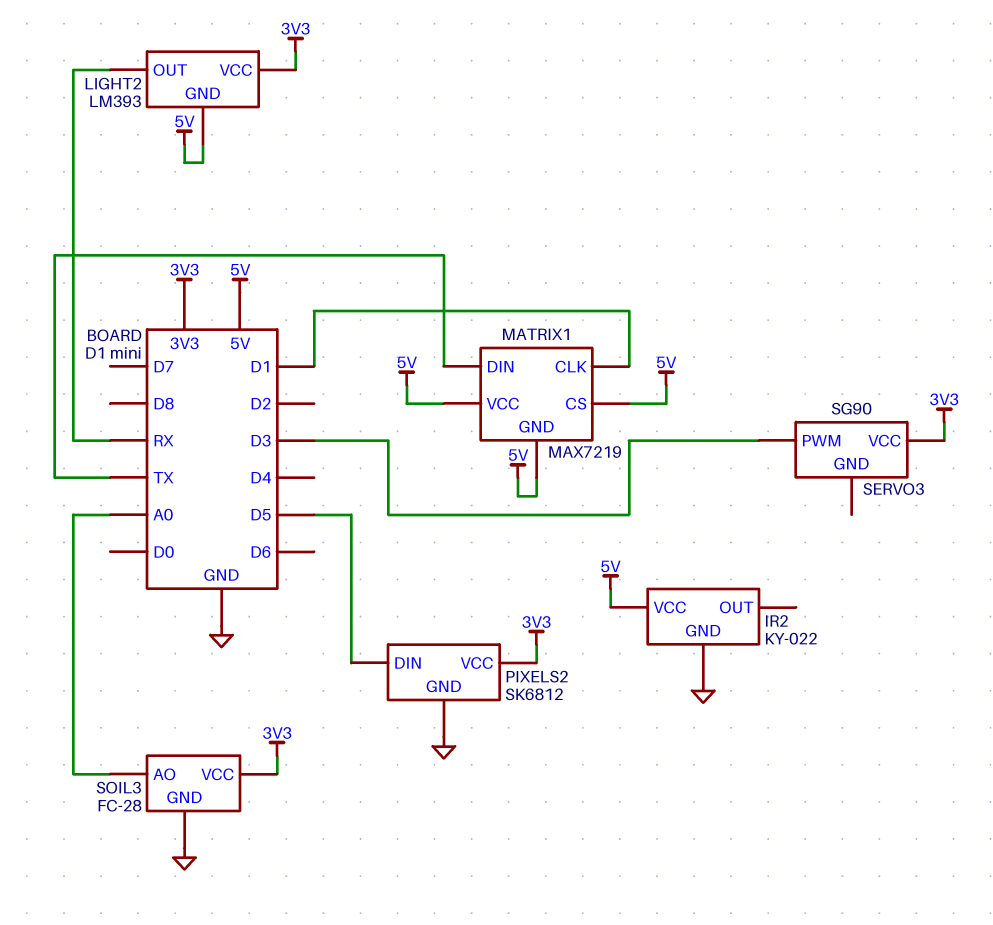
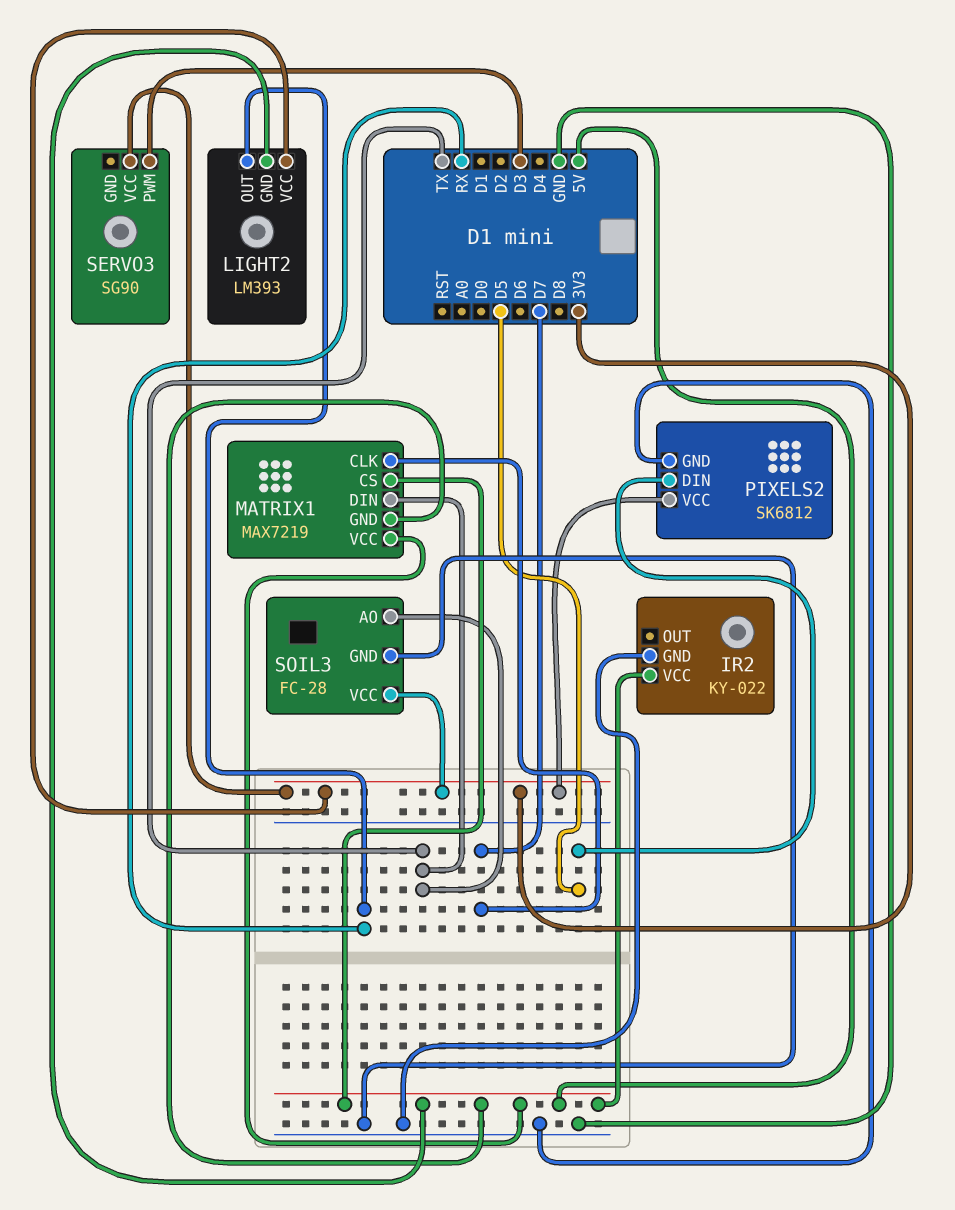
MATRIX1 pin CLK: D1 -> D7
SOIL3 pin AO: A0 -> TX

